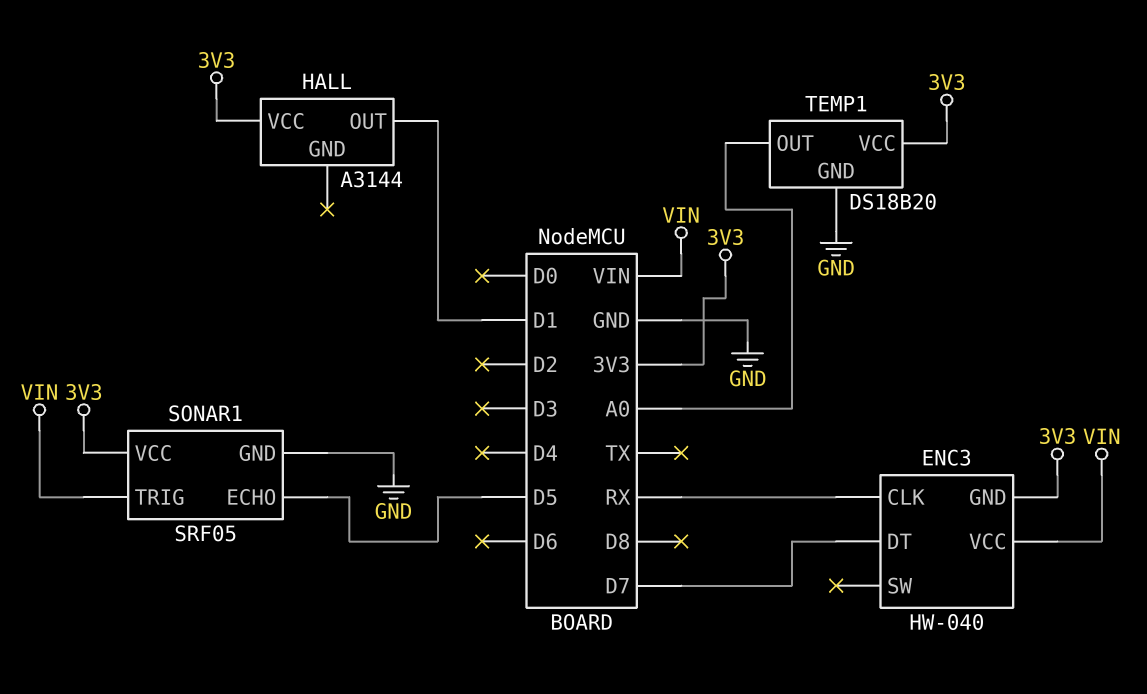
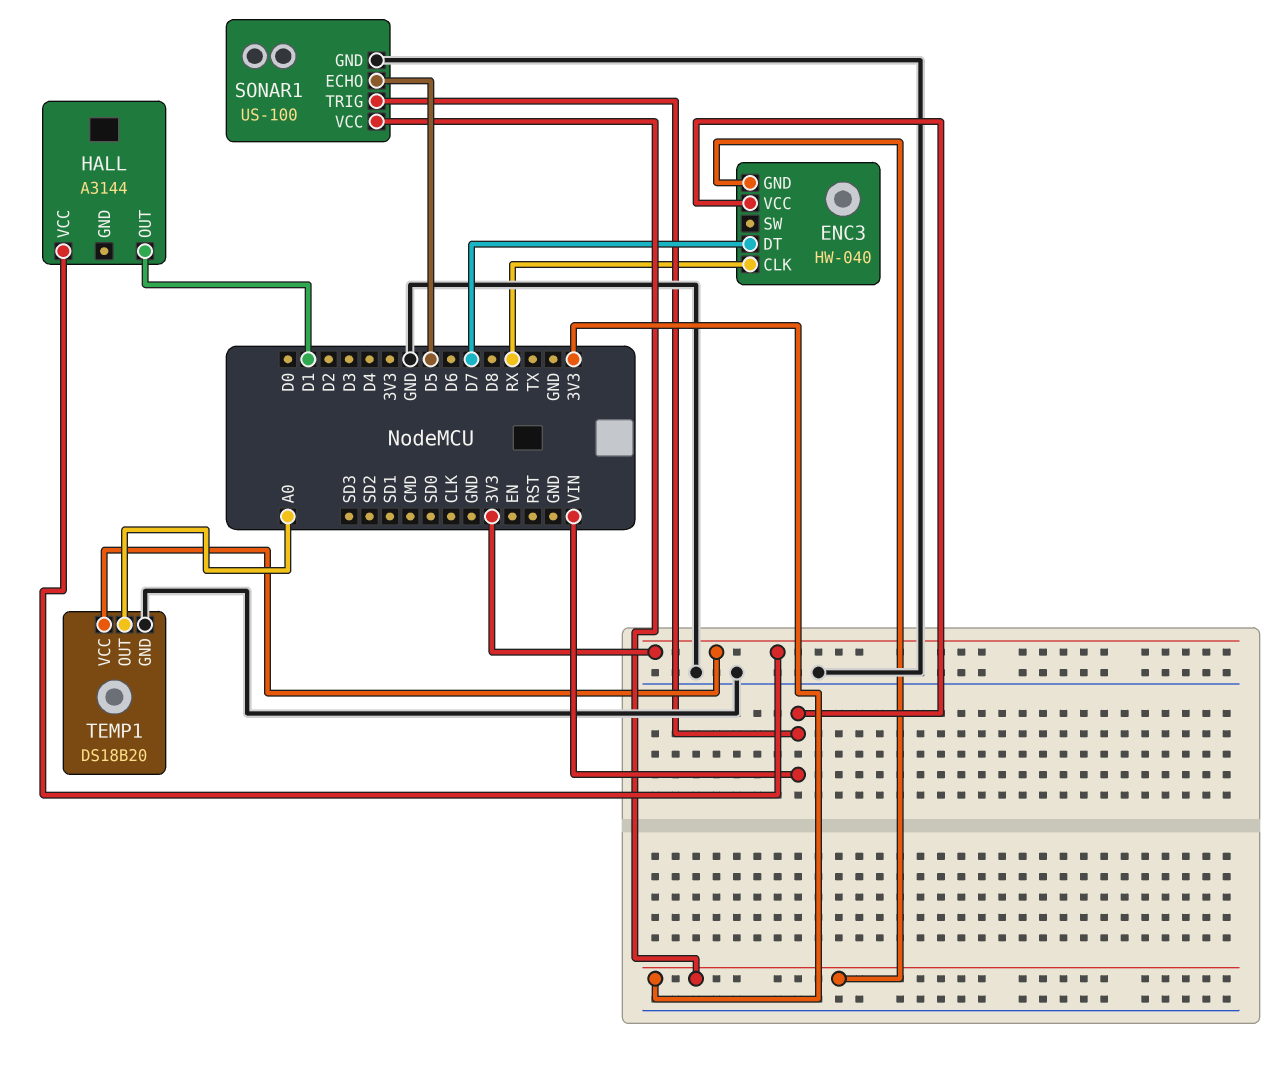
SONAR1: SRF05 -> US-100

